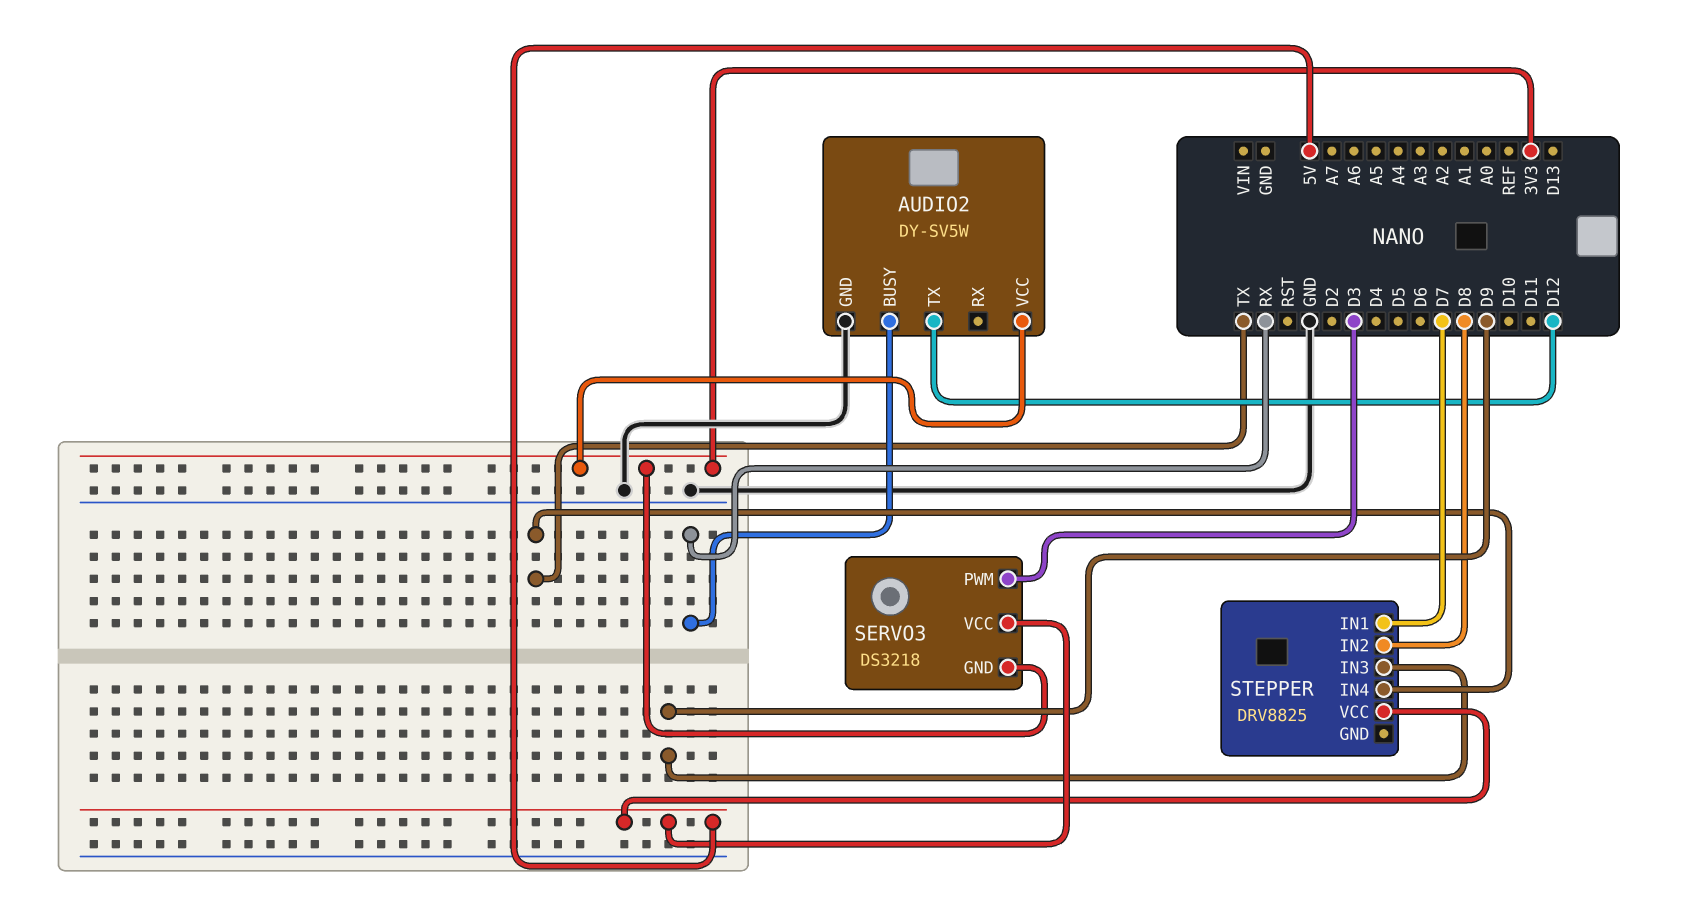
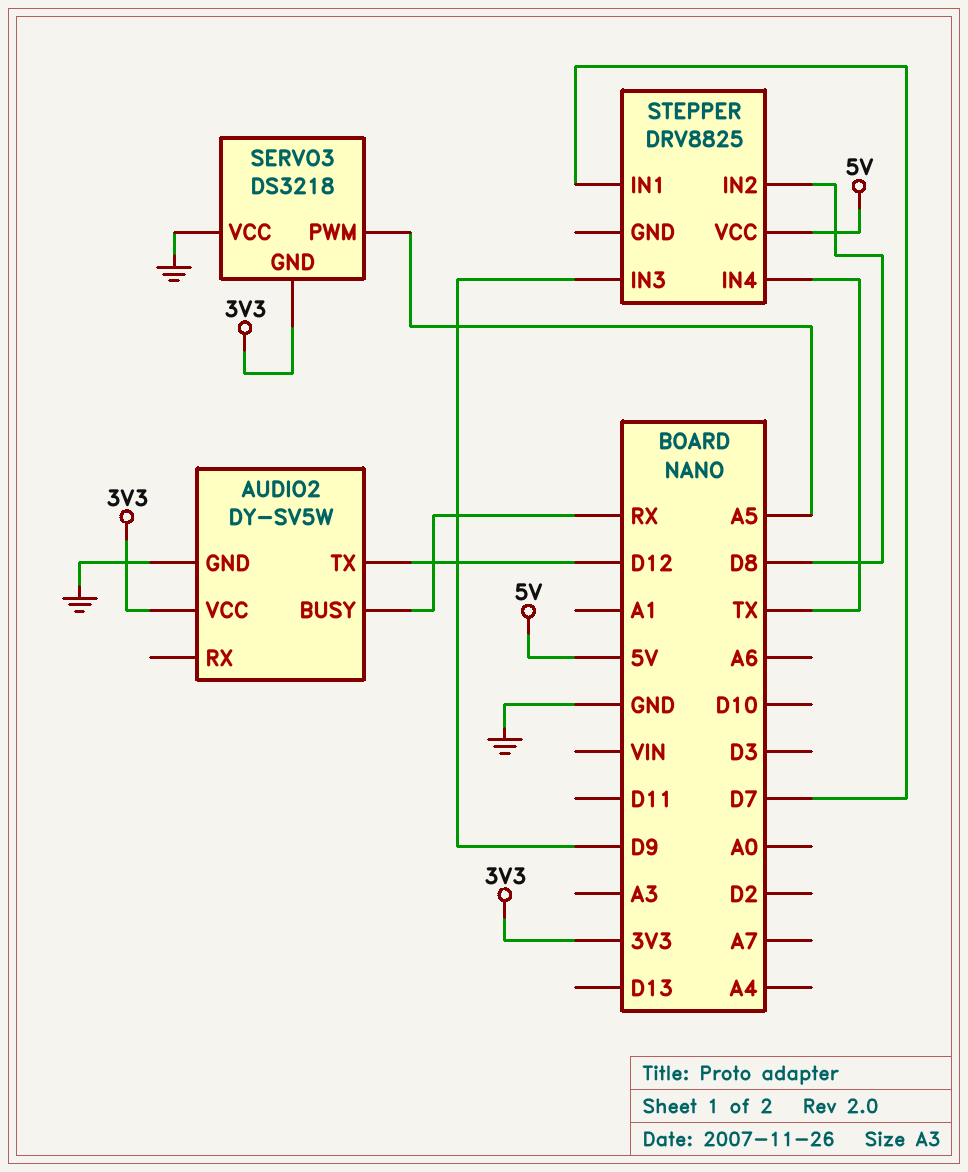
SERVO3 pin PWM: D3 -> A5
SERVO3 pin VCC: 5V -> GND

